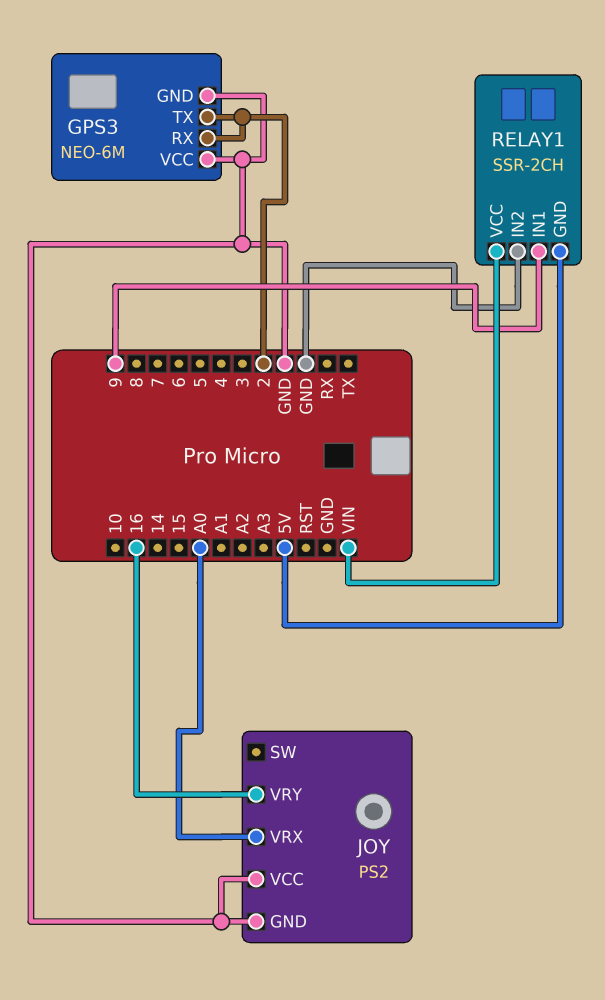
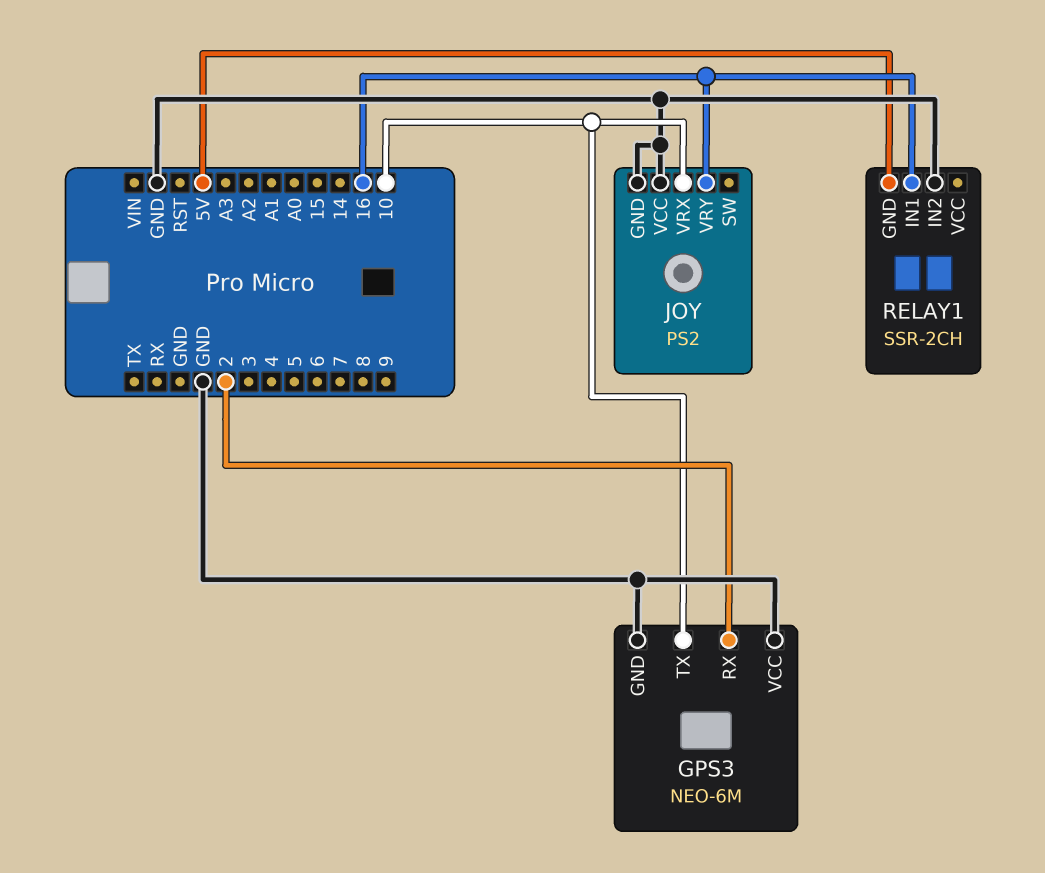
GPS3 pin TX: 2 -> 10
JOY pin VRX: A0 -> 10
RELAY1 pin IN1: 9 -> 16
RELAY1 pin VCC: VIN -> none

